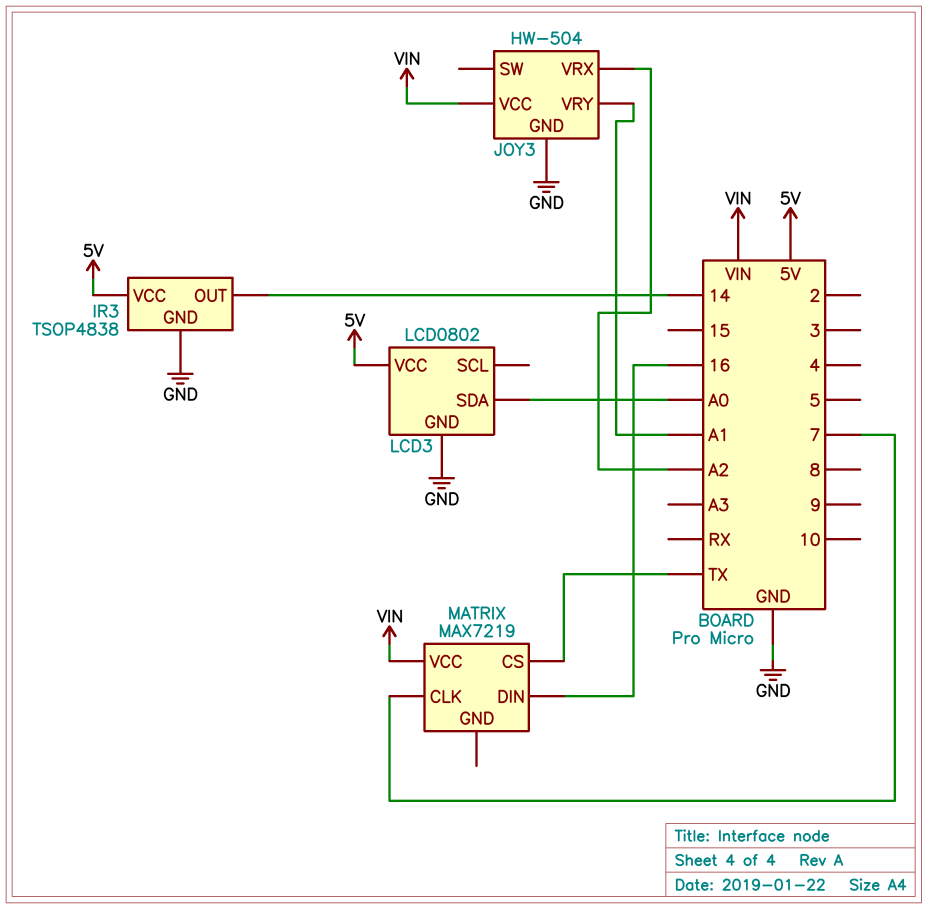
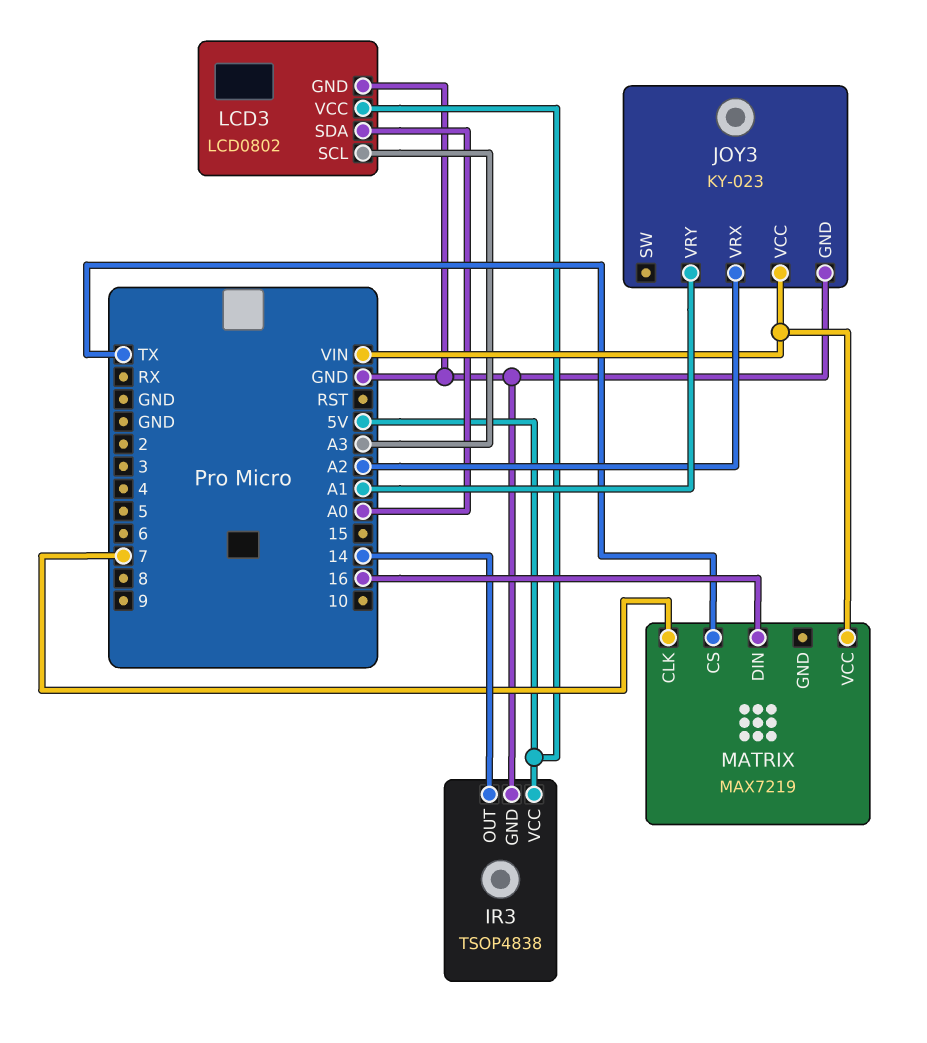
JOY3: HW-504 -> KY-023
LCD3 pin SCL: none -> A3

